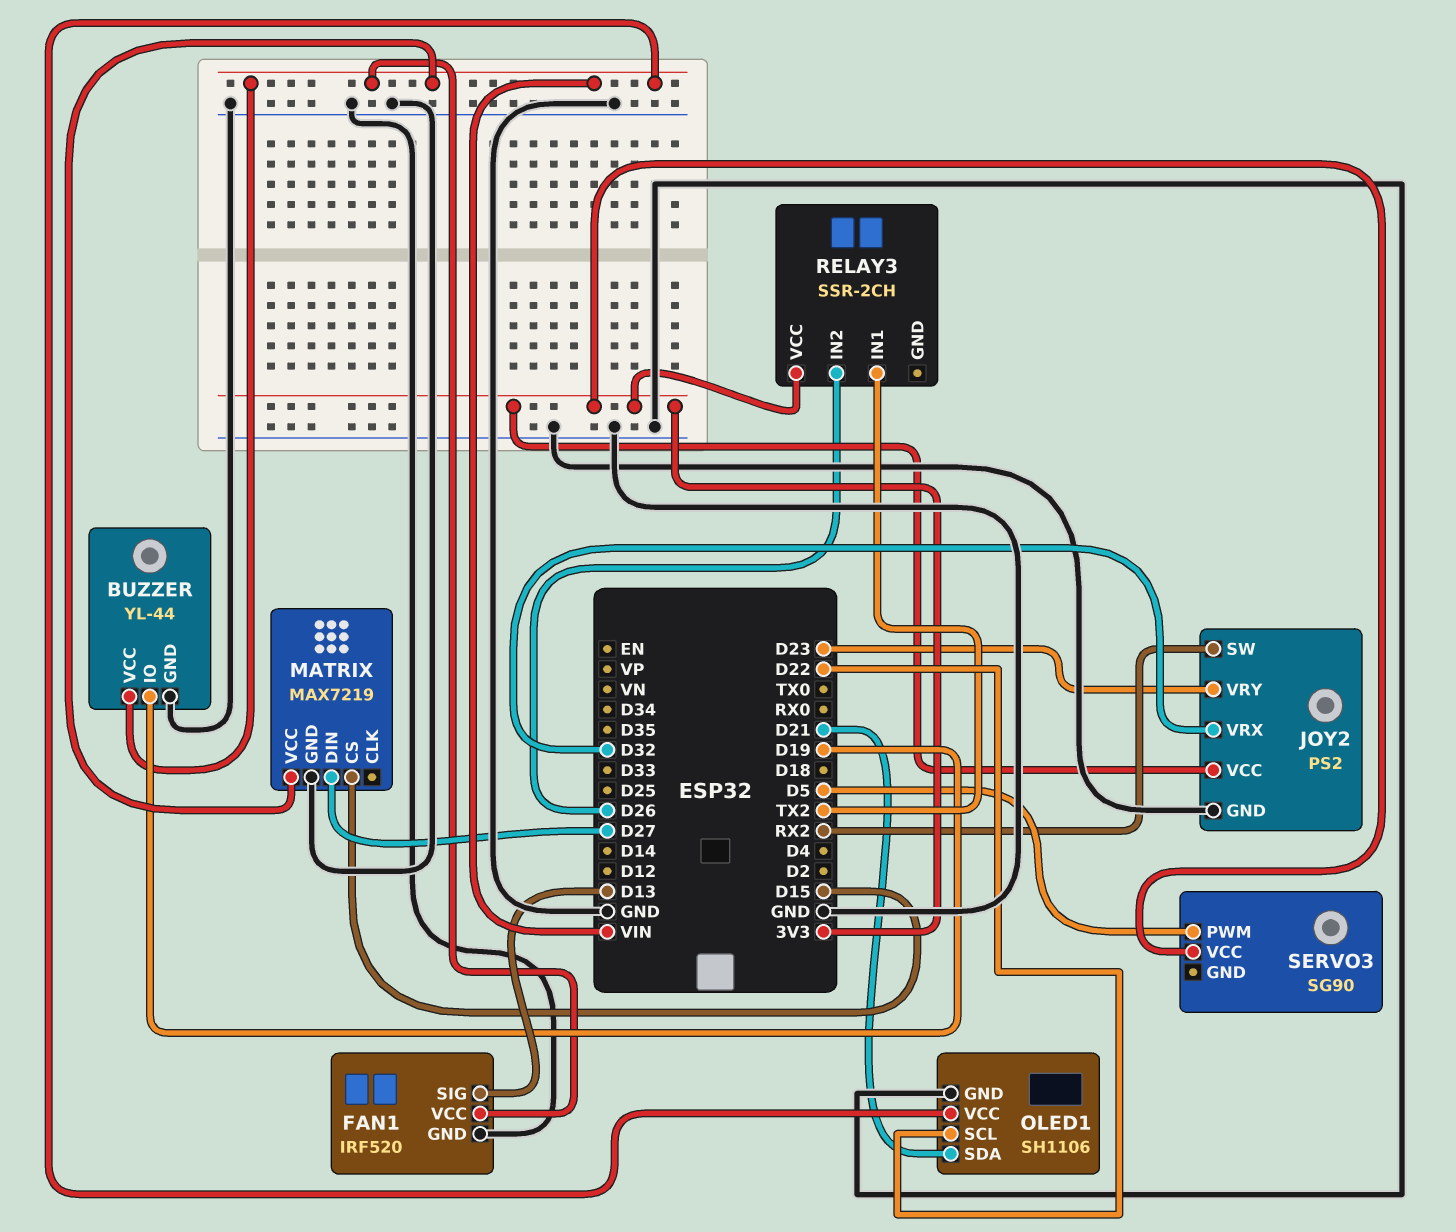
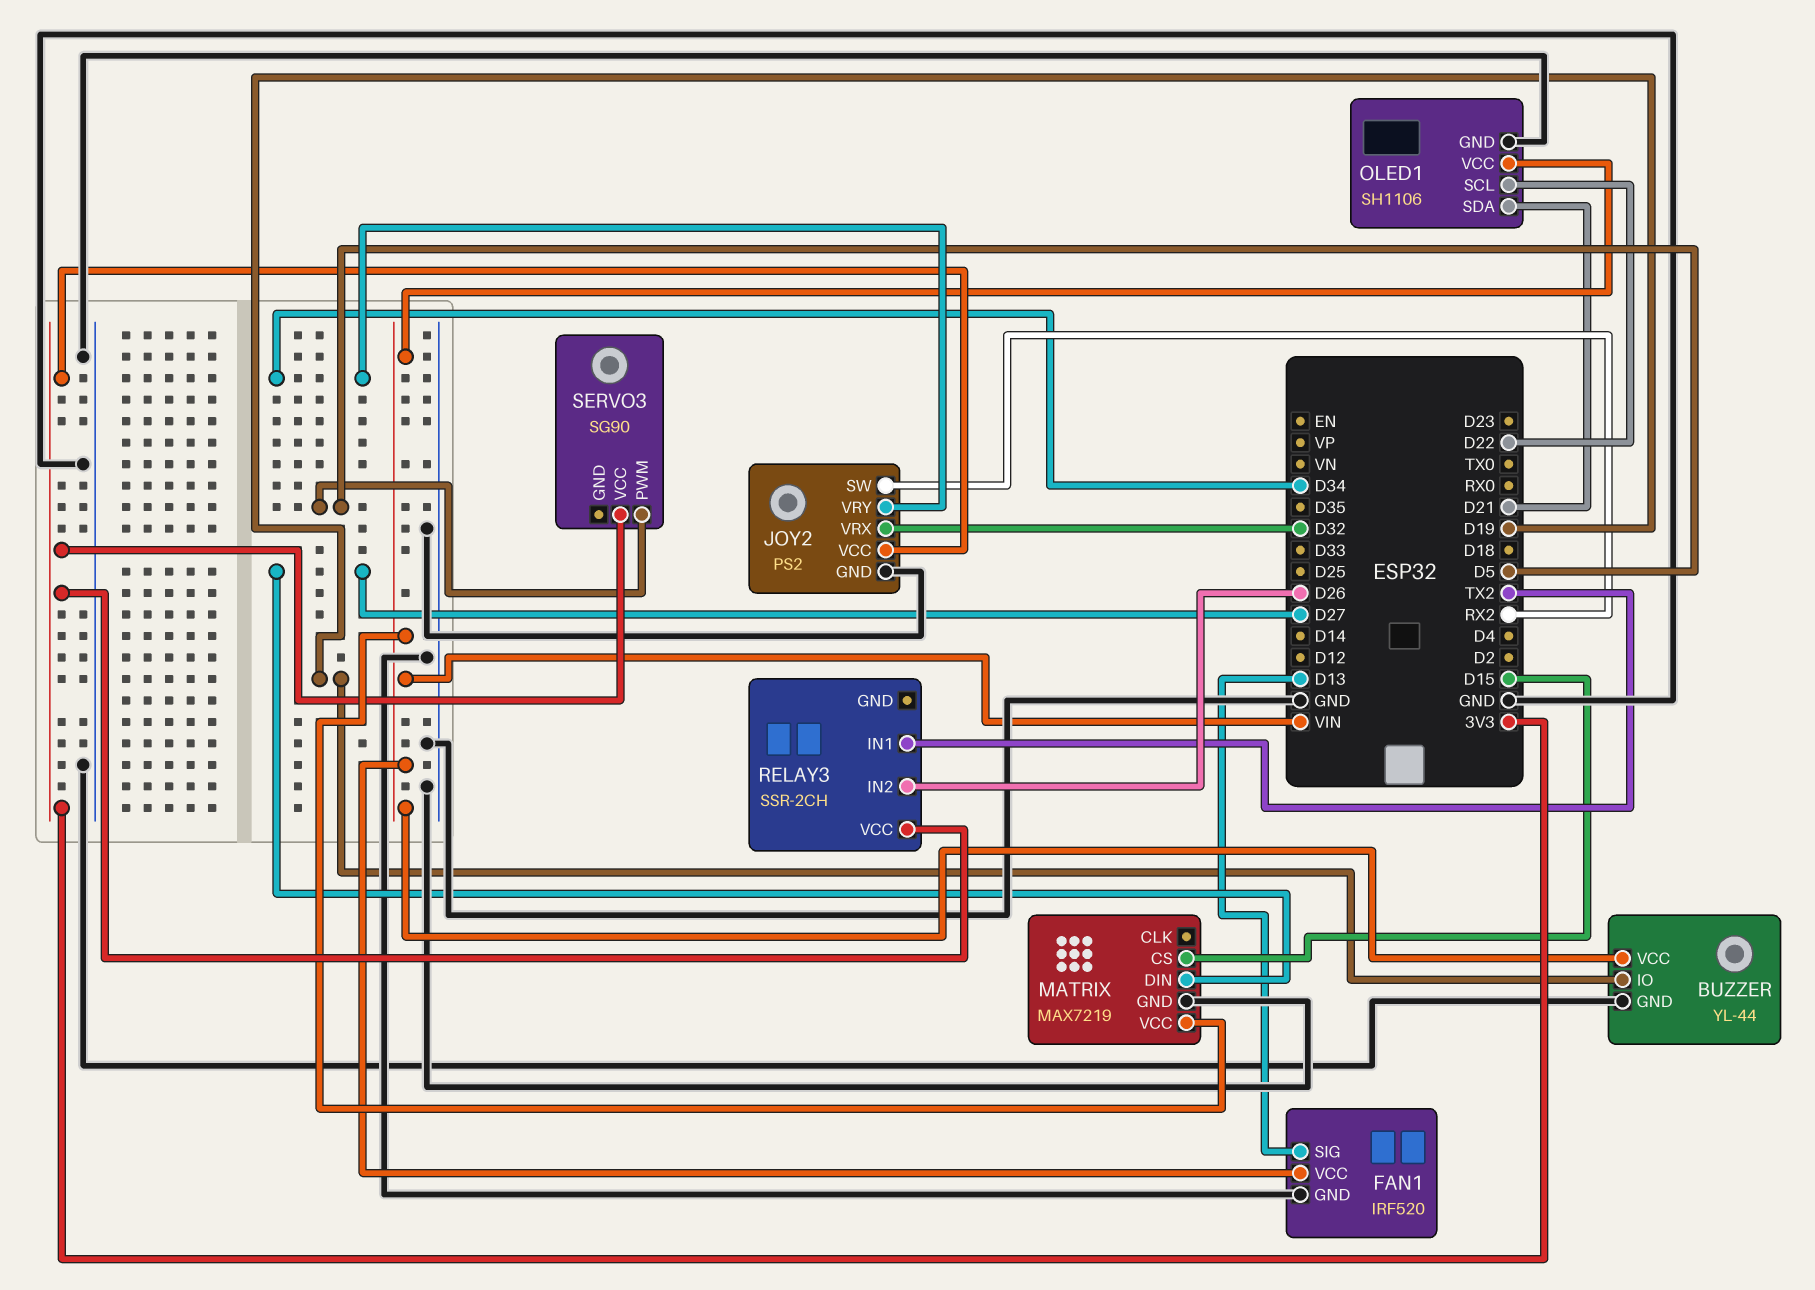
JOY2 pin VRY: D23 -> D34

